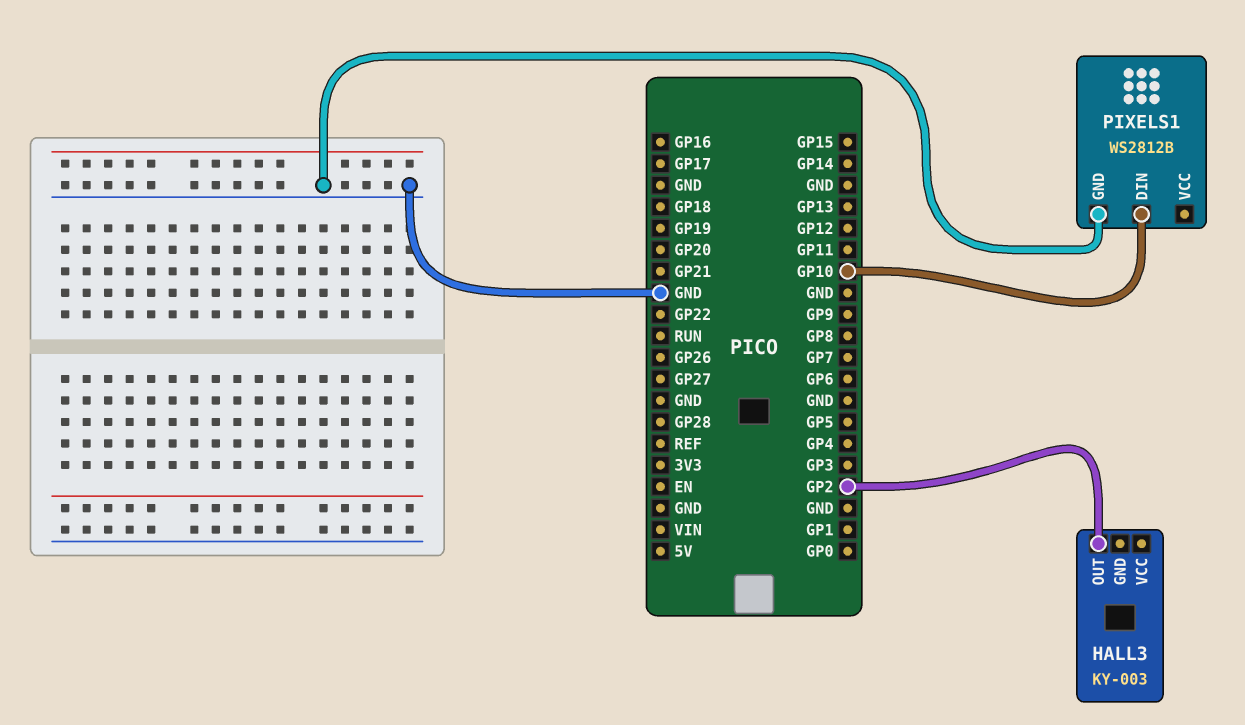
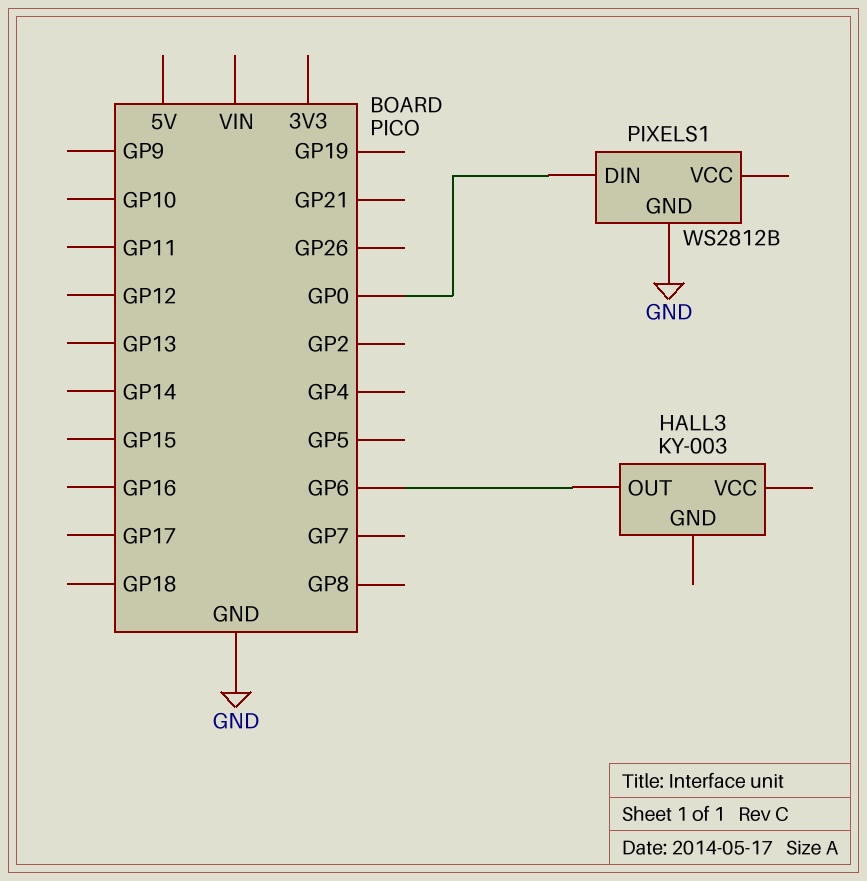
HALL3 pin OUT: GP2 -> GP6
PIXELS1 pin DIN: GP10 -> GP0

